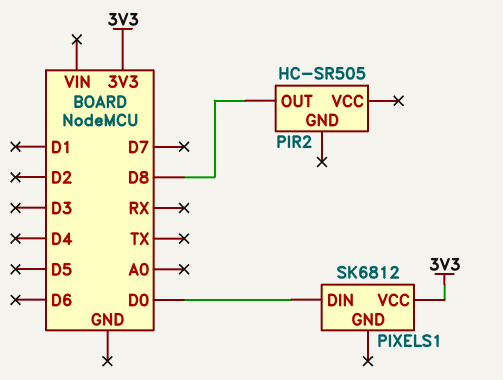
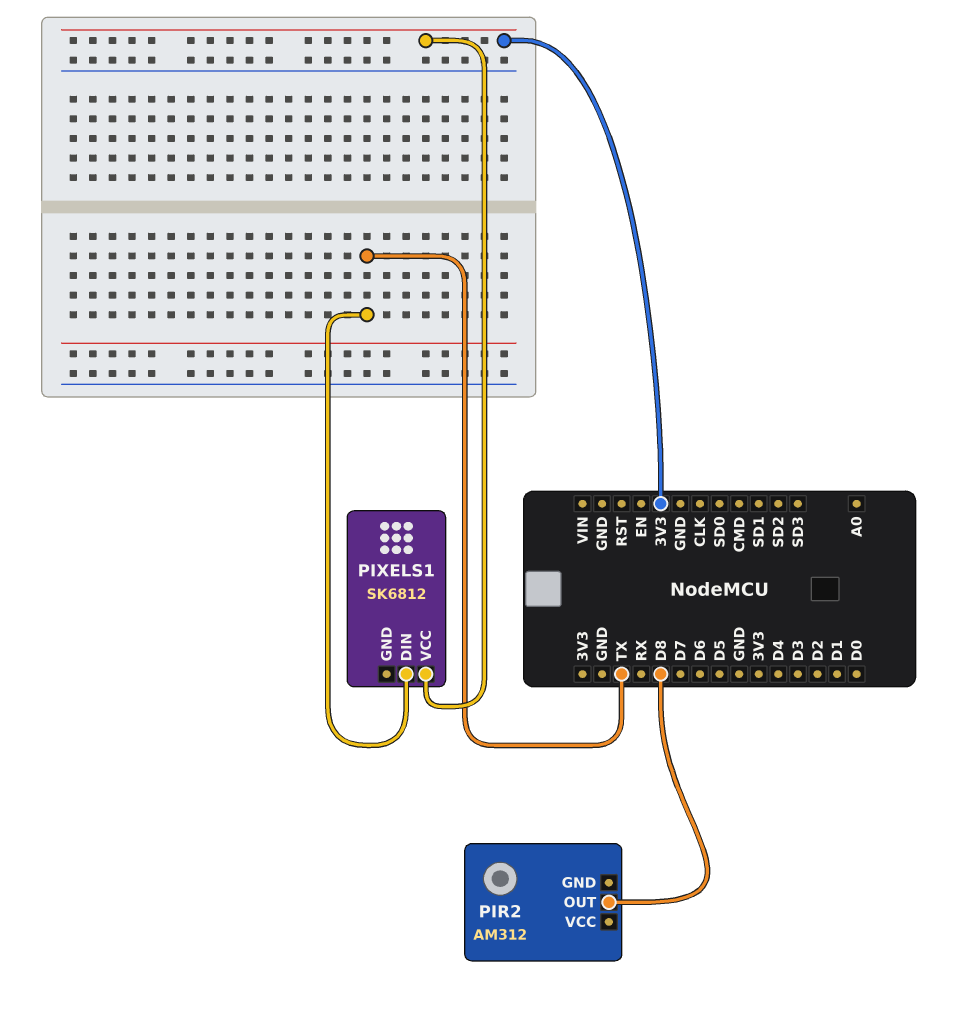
PIR2: HC-SR505 -> AM312
PIXELS1 pin DIN: D0 -> TX

